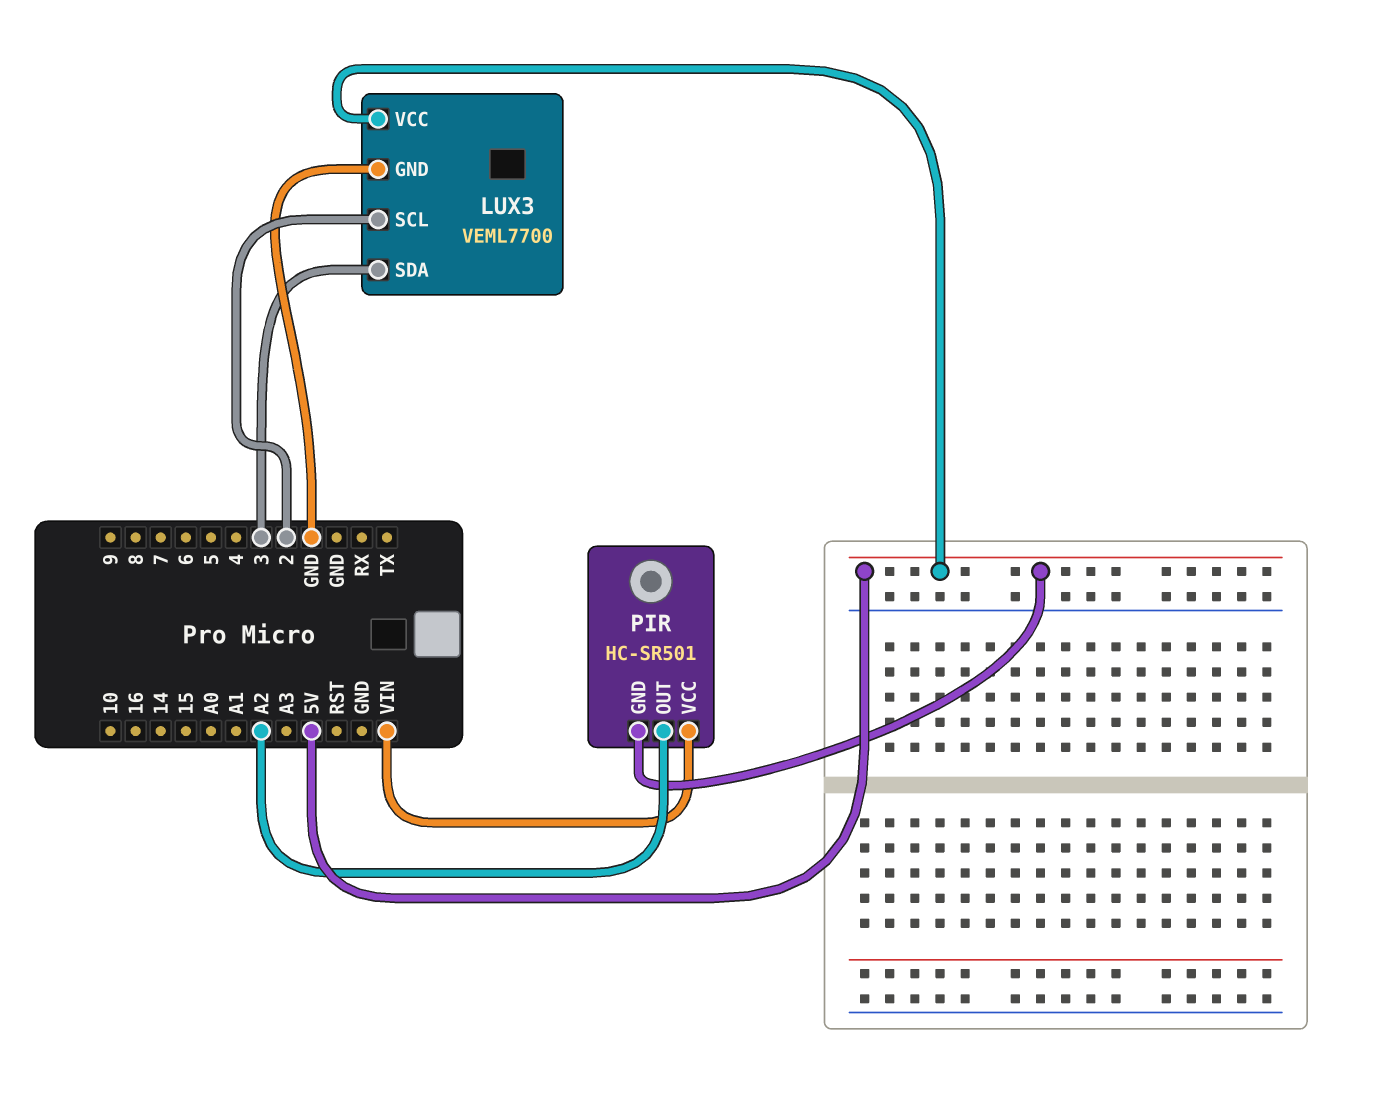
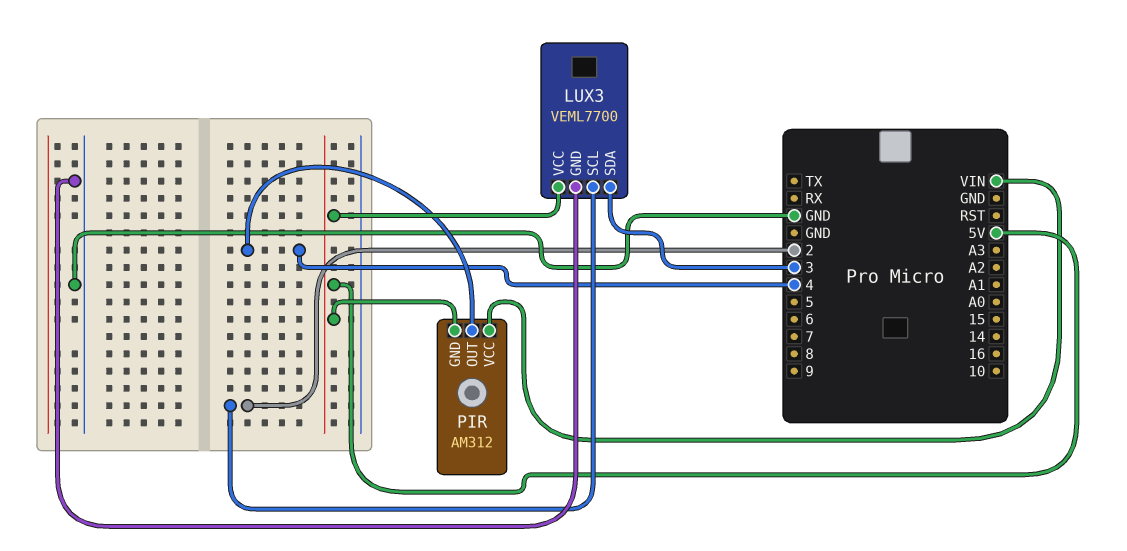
PIR: HC-SR501 -> AM312
PIR pin OUT: A2 -> 4

